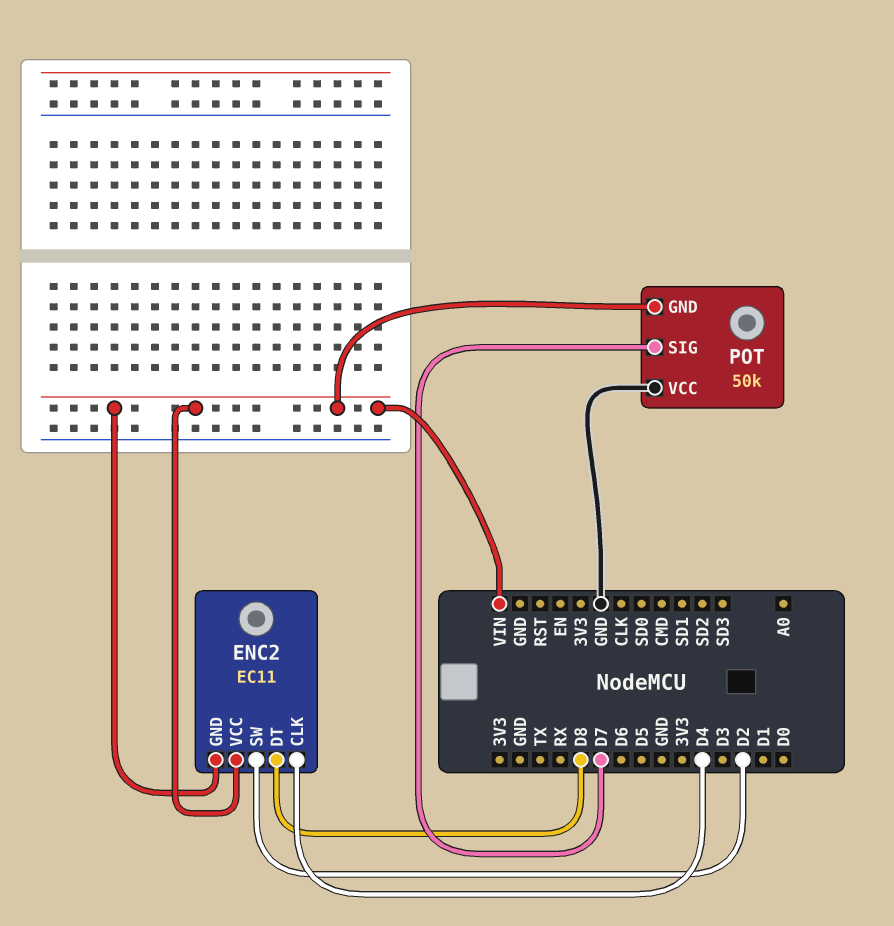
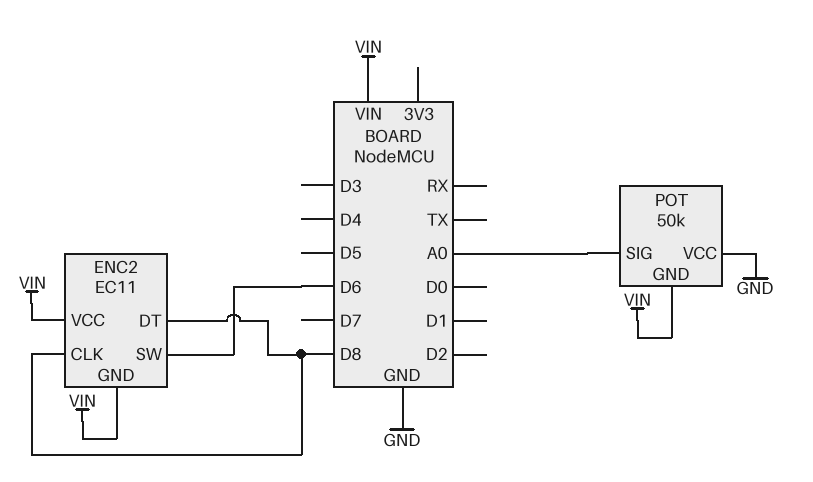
ENC2 pin CLK: D4 -> D8
ENC2 pin SW: D2 -> D6
POT pin SIG: D7 -> A0

